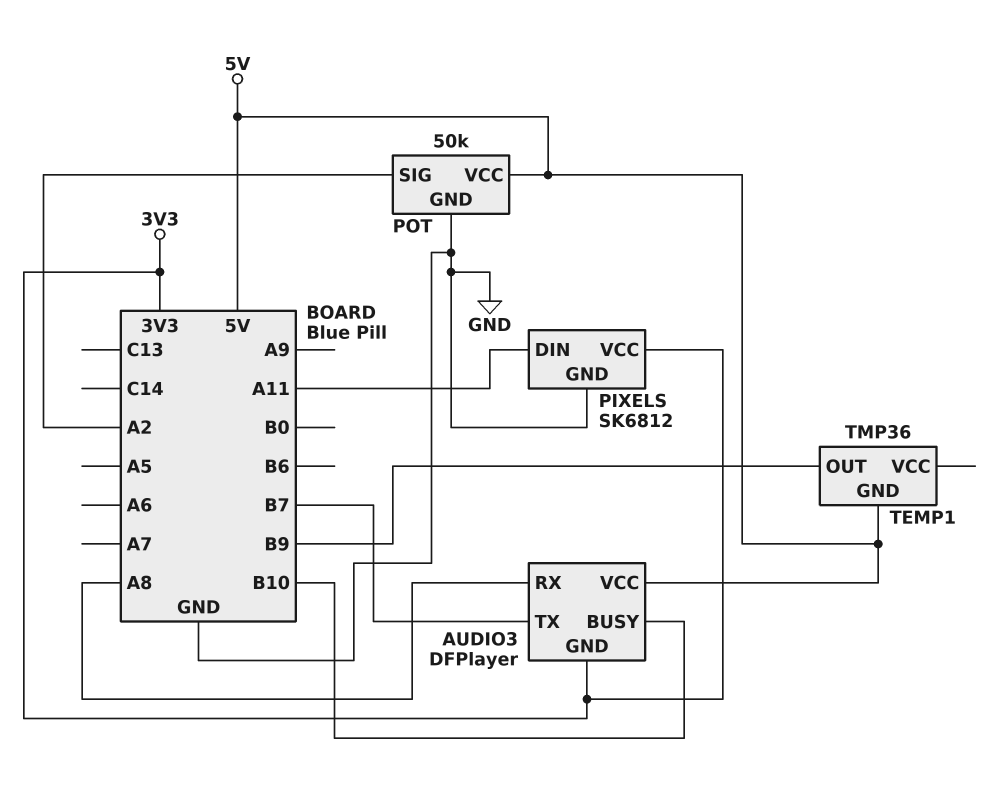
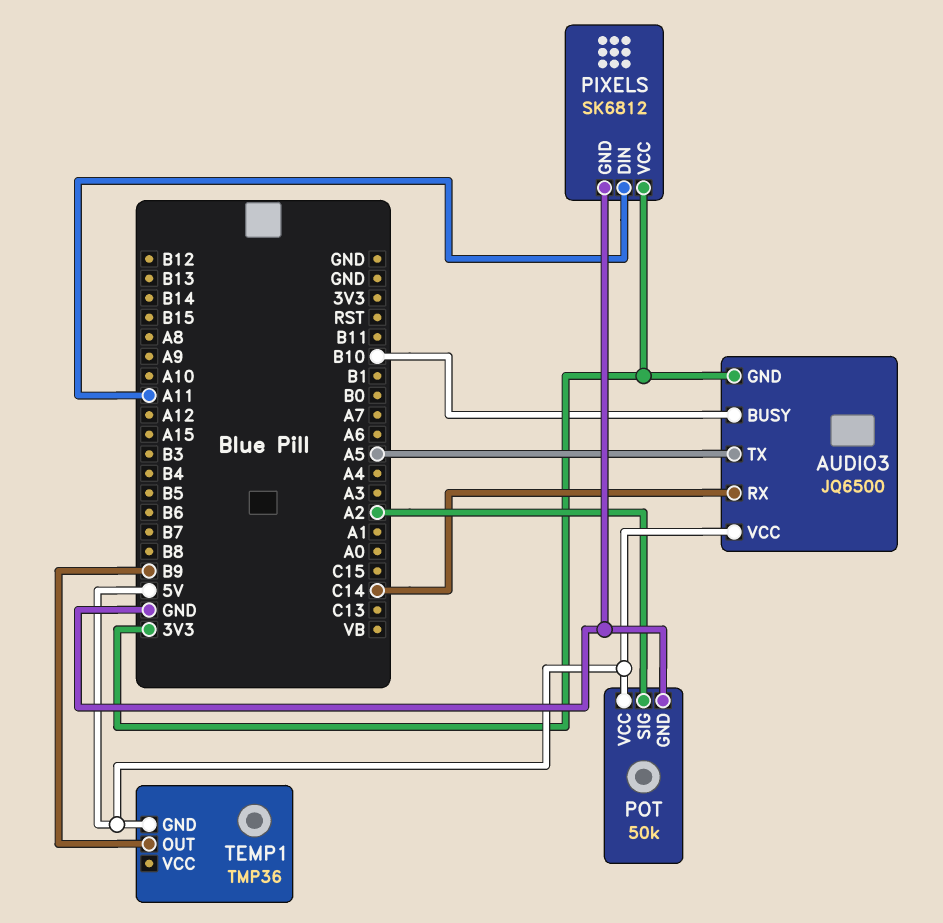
AUDIO3: DFPlayer -> JQ6500
AUDIO3 pin RX: A8 -> C14
AUDIO3 pin TX: B7 -> A5

